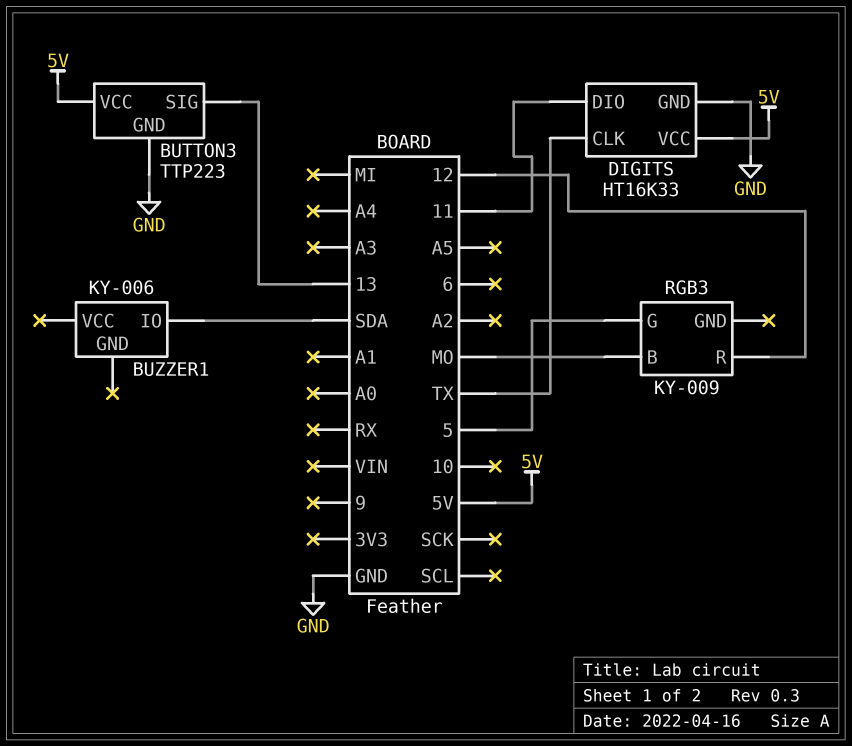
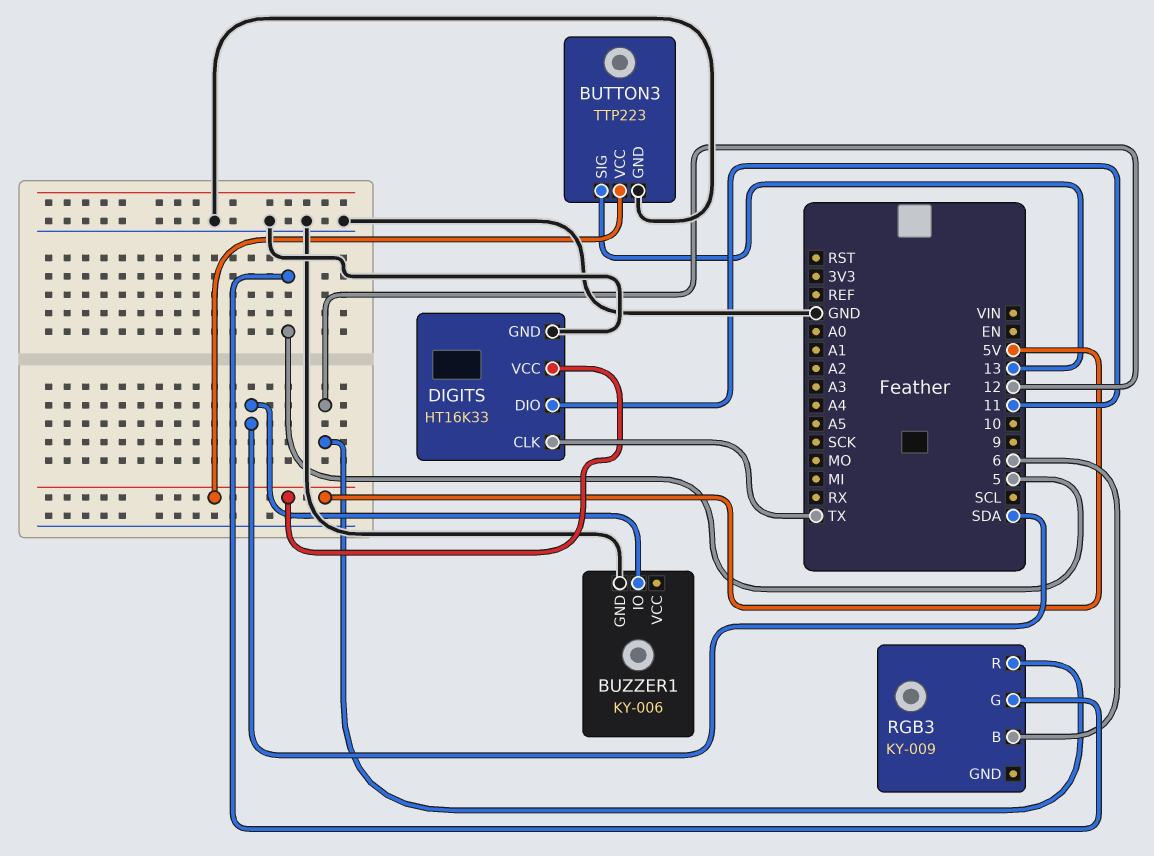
BUZZER1 pin GND: none -> GND
RGB3 pin B: MO -> 6

